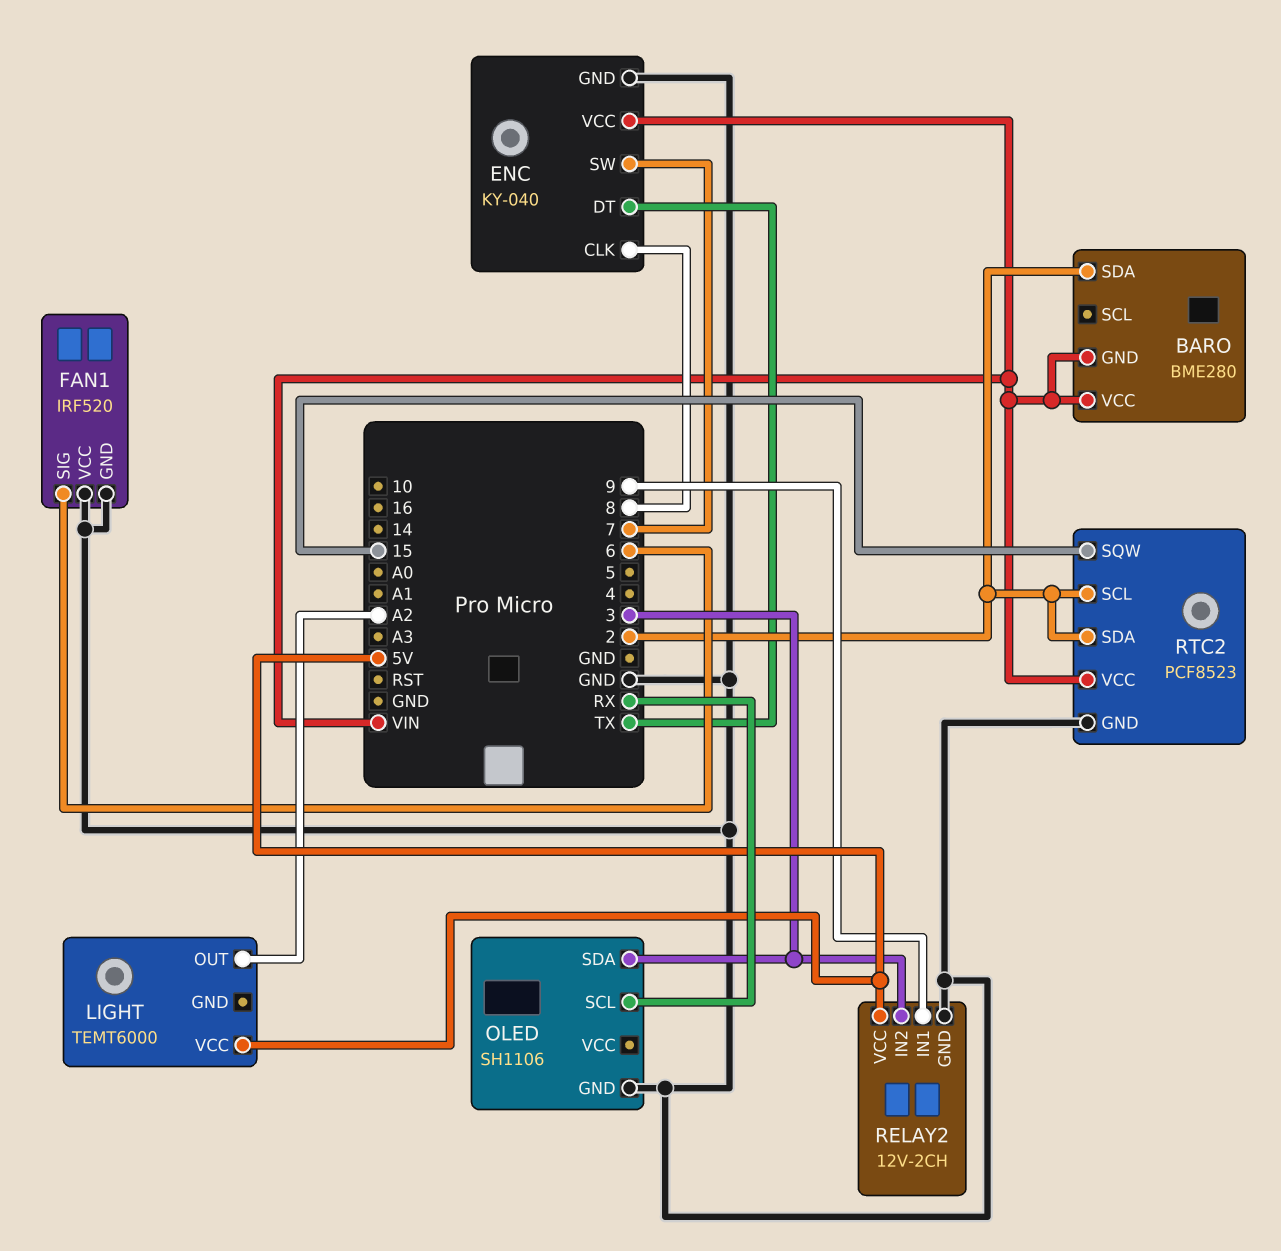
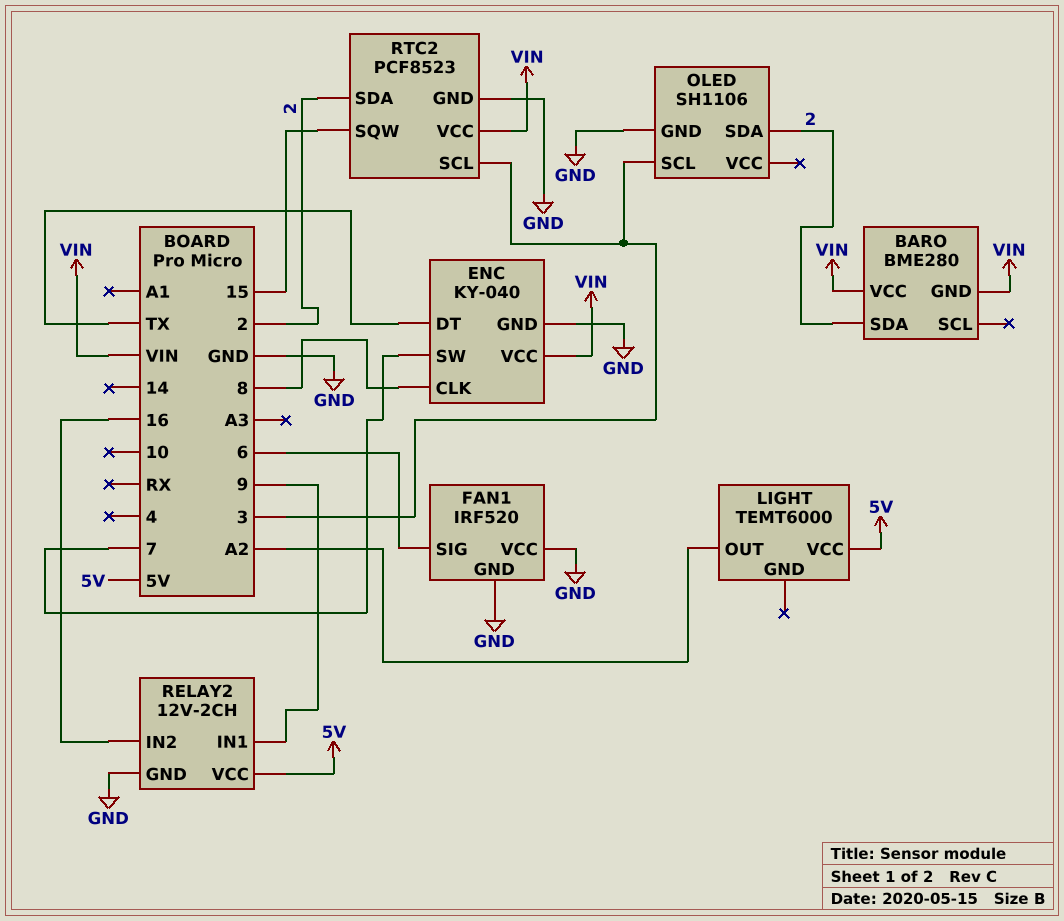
OLED pin SCL: RX -> 3
OLED pin SDA: 3 -> 2
RELAY2 pin IN2: 3 -> 16
RTC2 pin SCL: 2 -> 3

